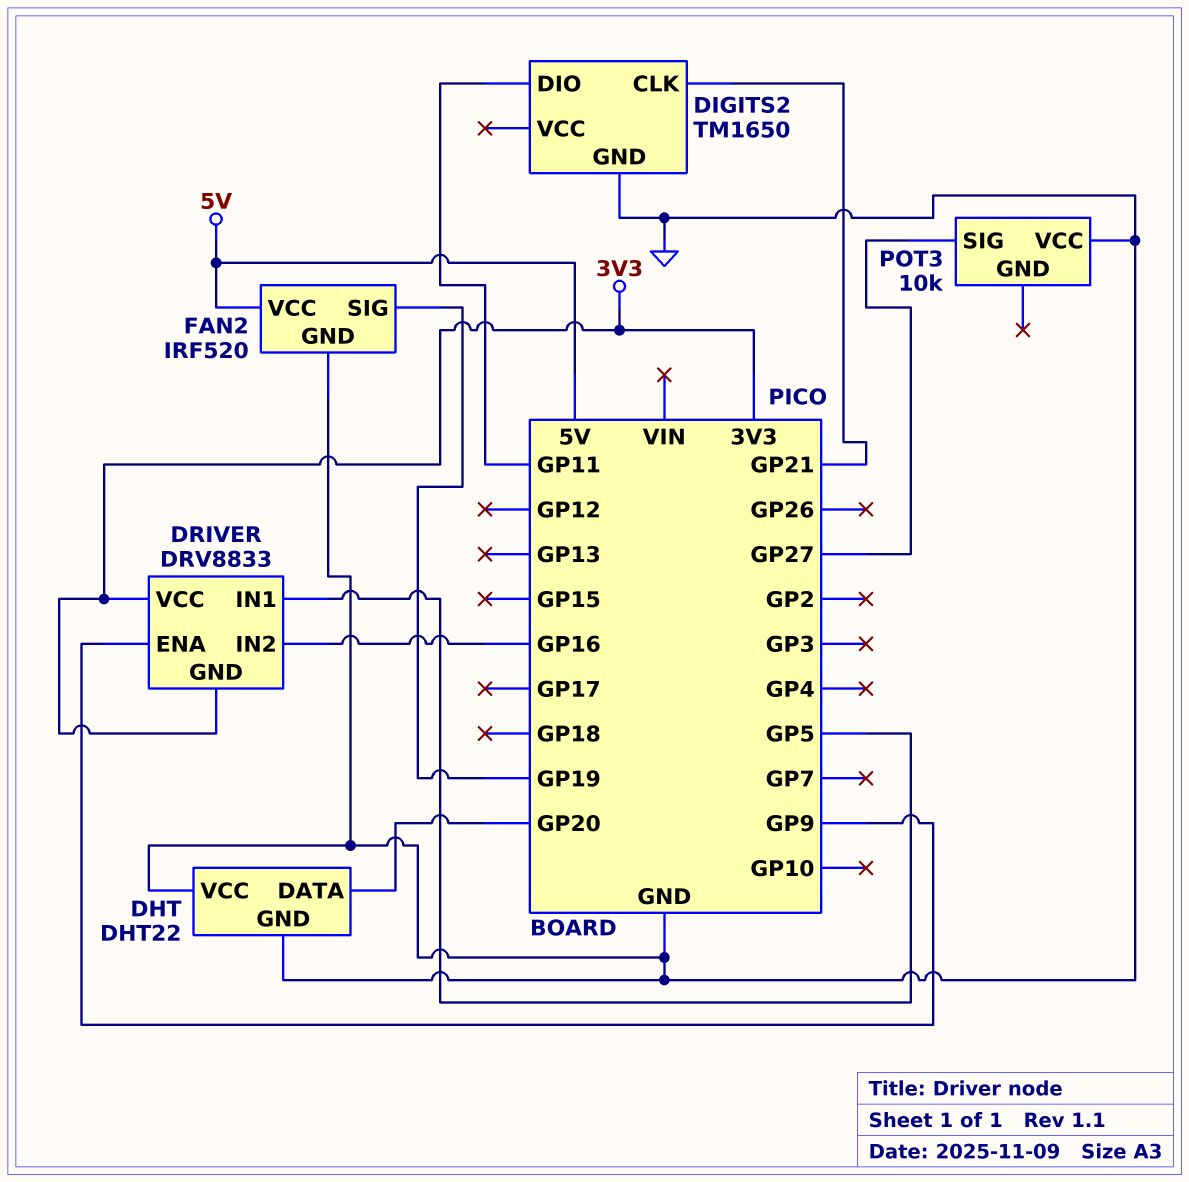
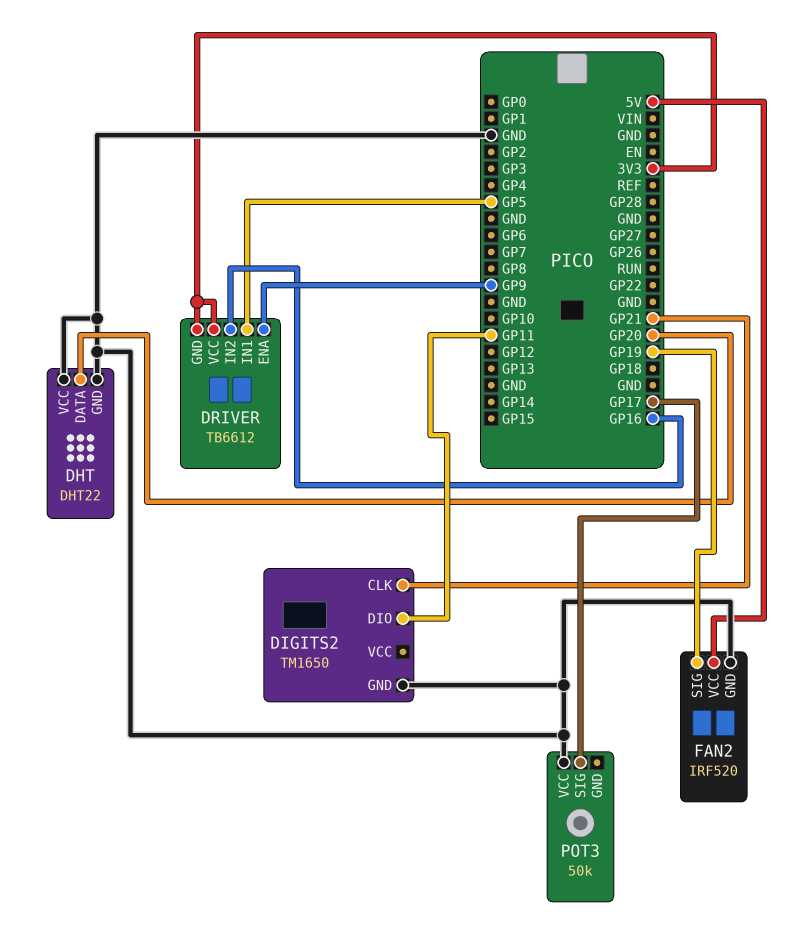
DRIVER: DRV8833 -> TB6612
POT3: 10k -> 50k
POT3 pin SIG: GP27 -> GP17

